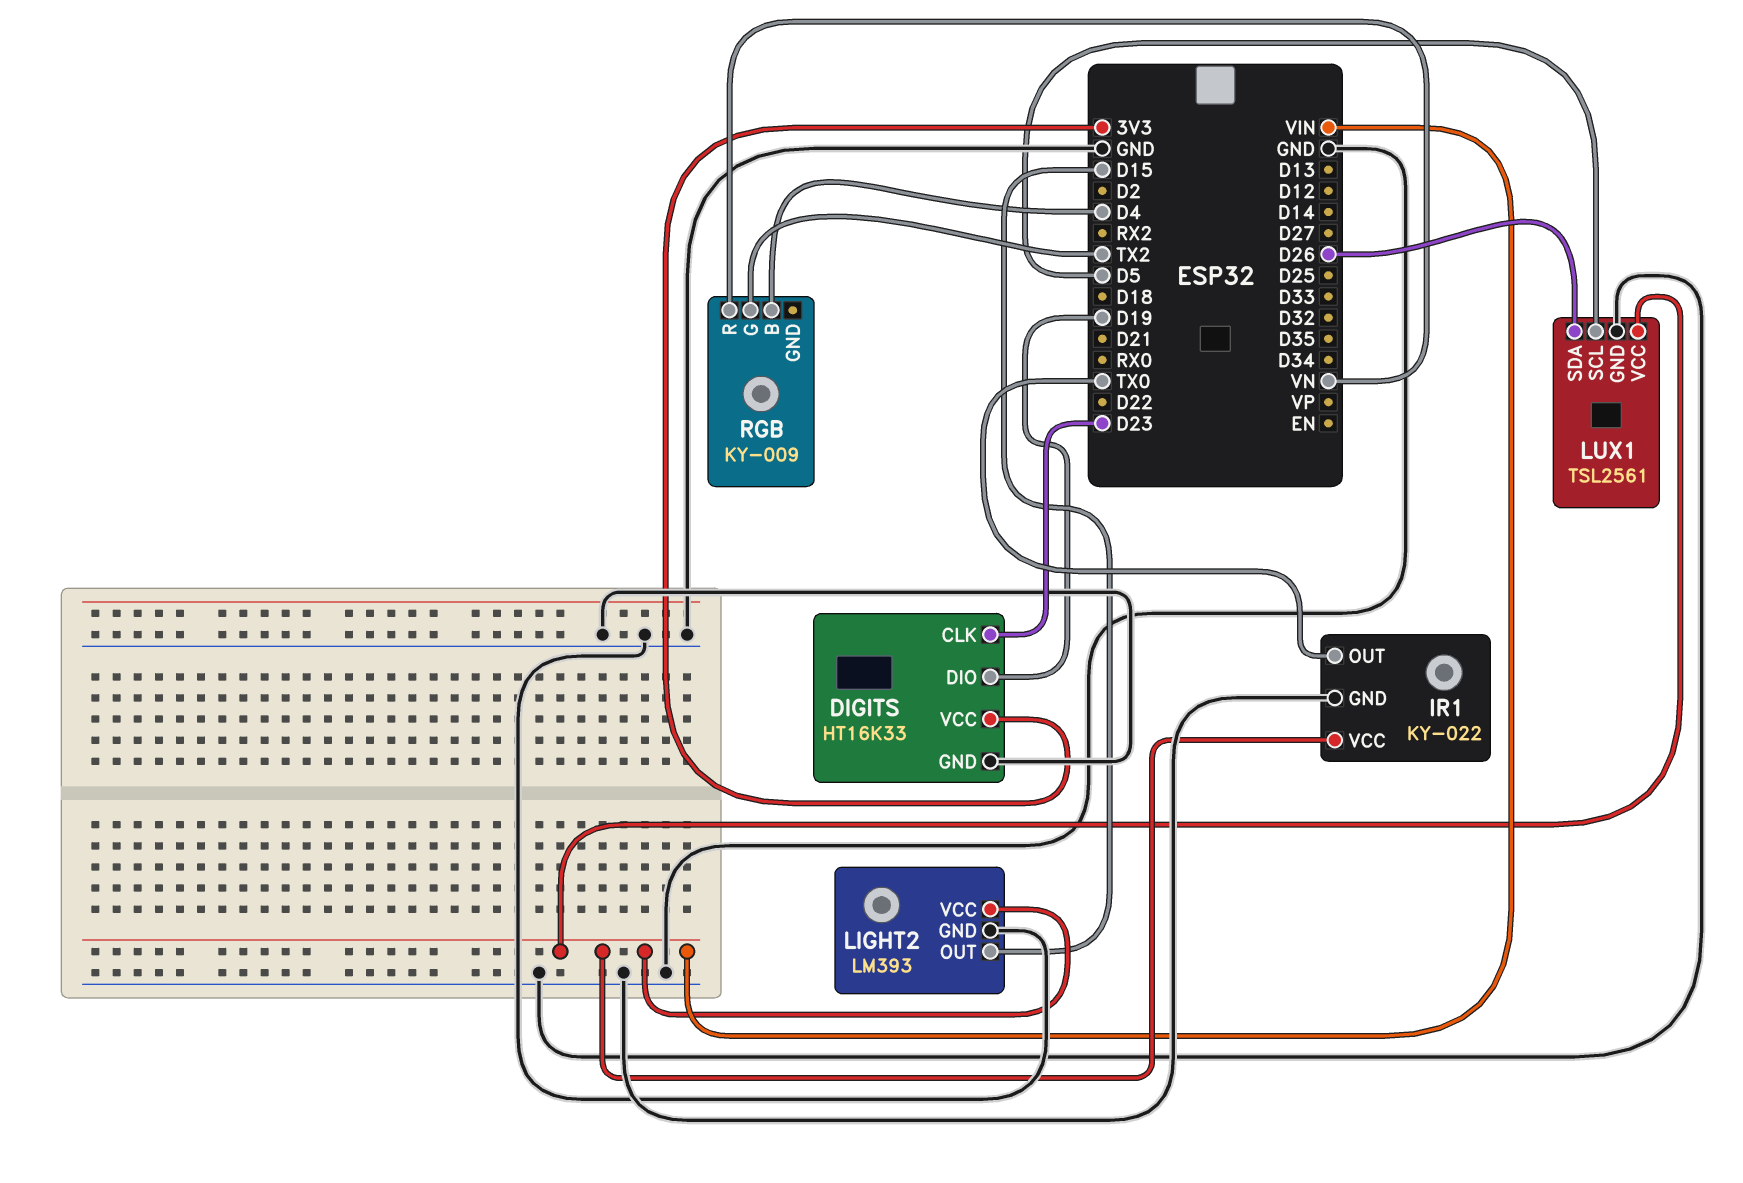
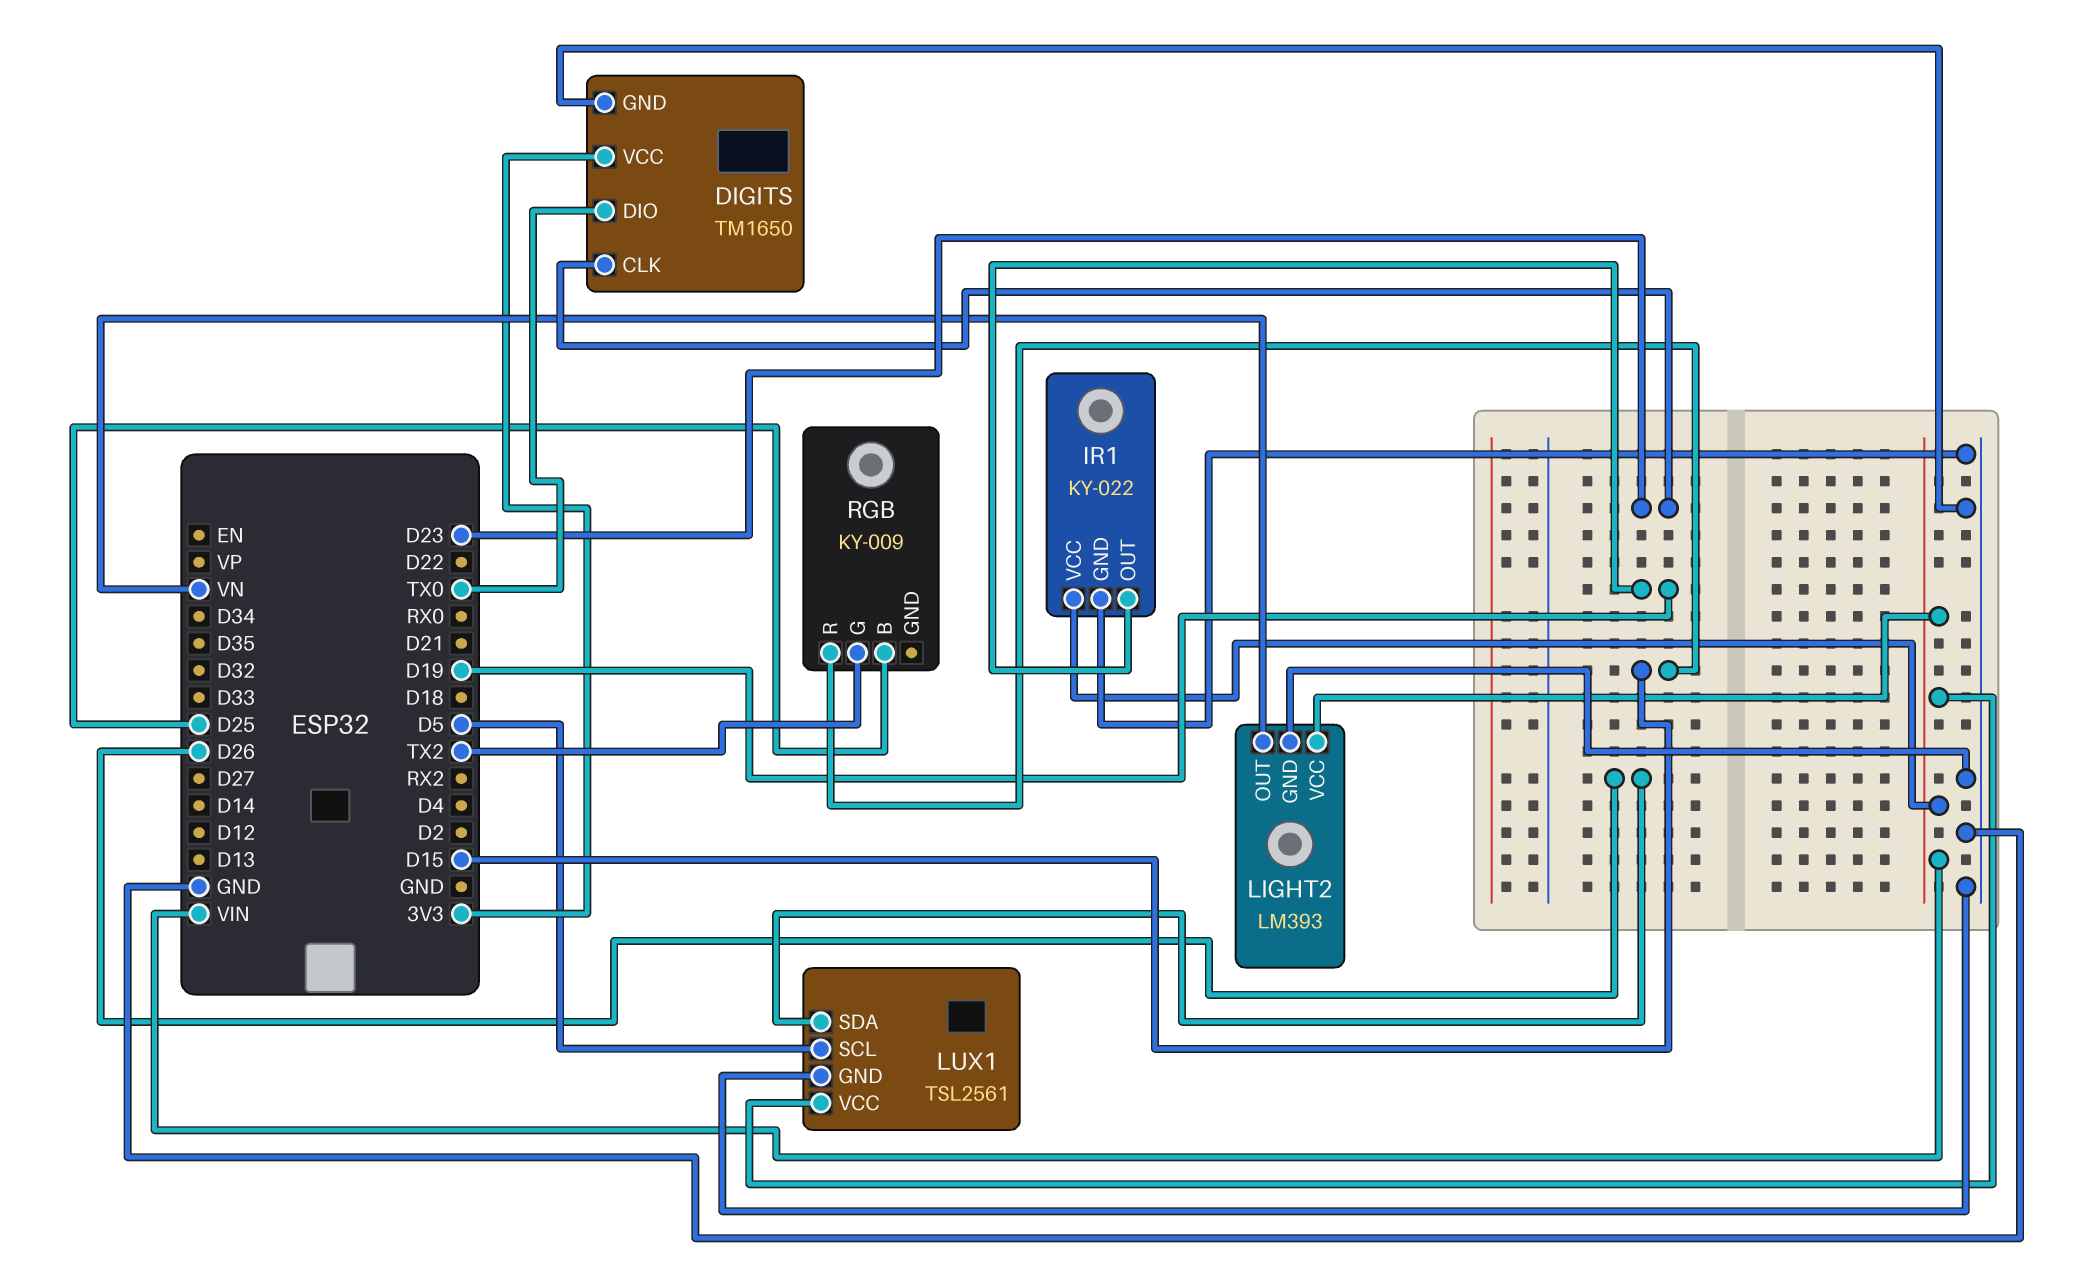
DIGITS: HT16K33 -> TM1650
DIGITS pin DIO: D19 -> TX0
IR1 pin OUT: TX0 -> D19
LIGHT2 pin OUT: D15 -> VN
RGB pin B: D4 -> D25
RGB pin R: VN -> D15

